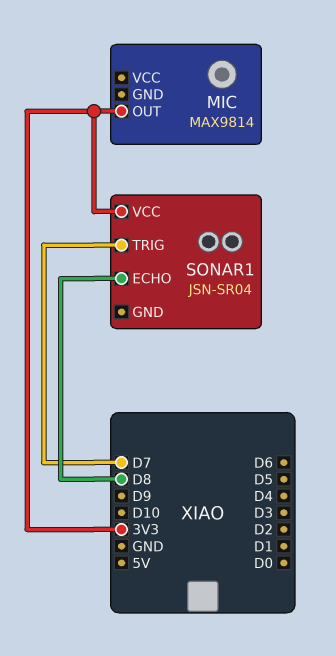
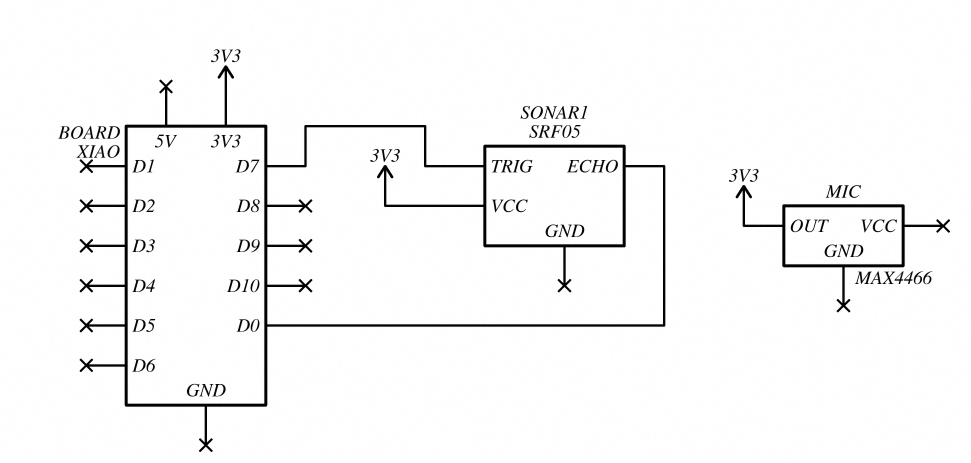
MIC: MAX9814 -> MAX4466
SONAR1: JSN-SR04 -> SRF05
SONAR1 pin ECHO: D8 -> D0

